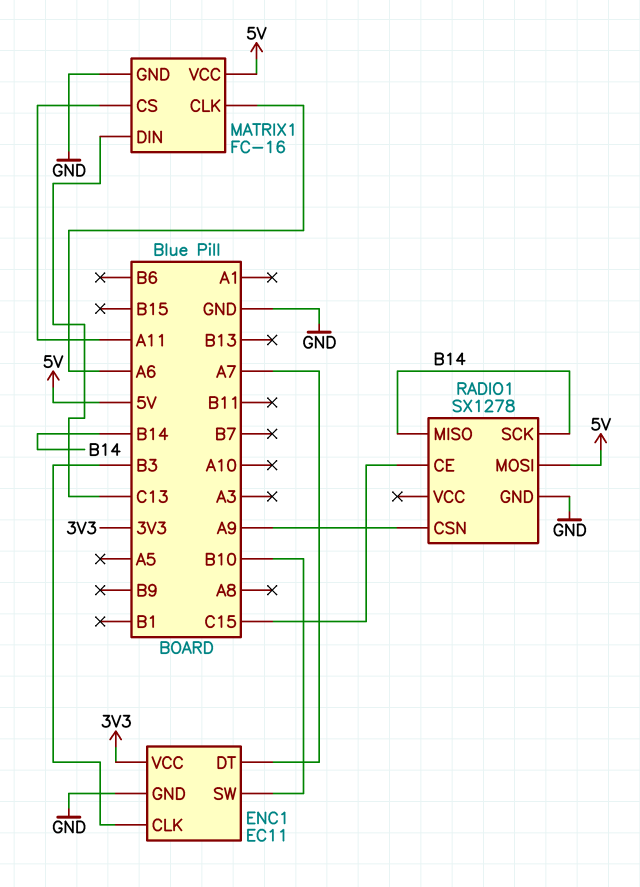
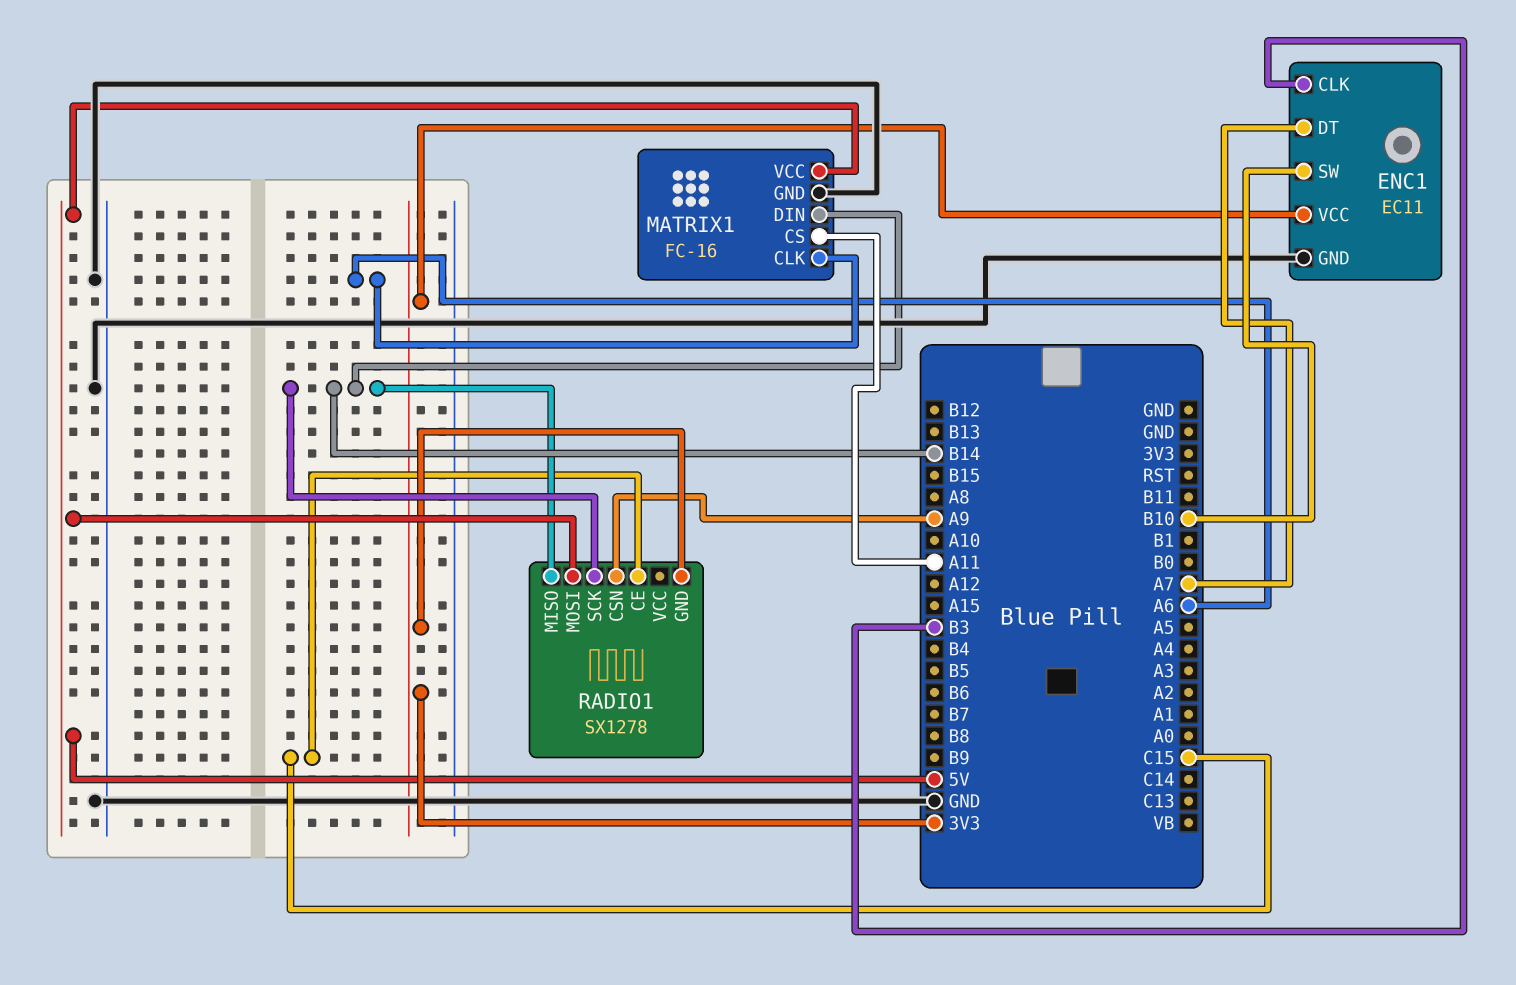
MATRIX1 pin DIN: C13 -> B14
RADIO1 pin GND: GND -> 3V3

